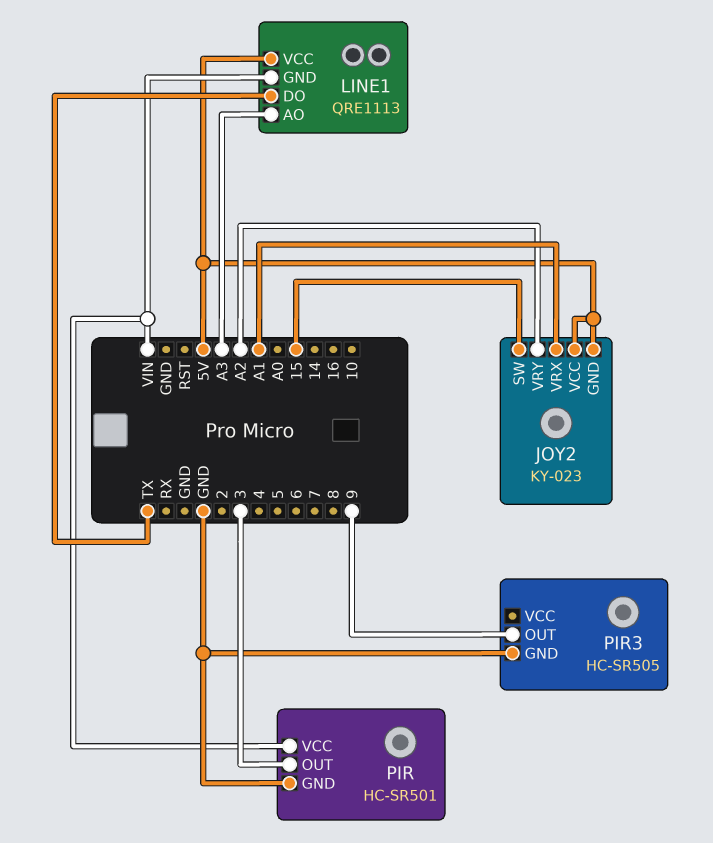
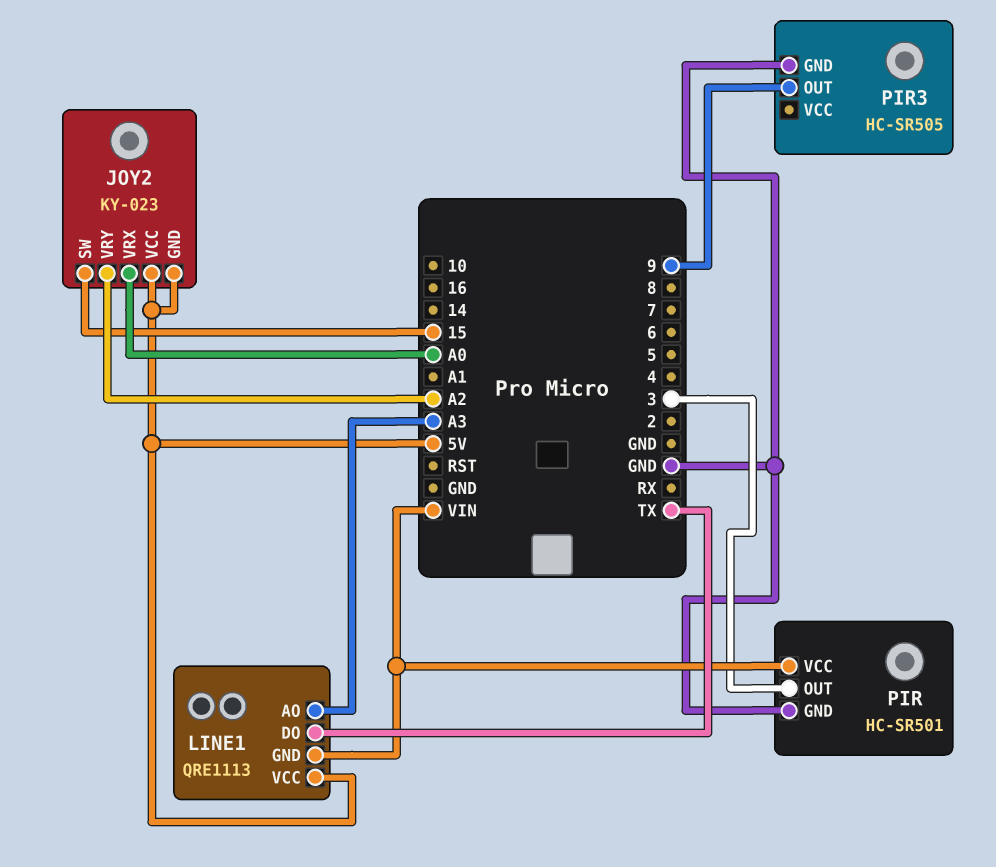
JOY2 pin VRX: A1 -> A0

